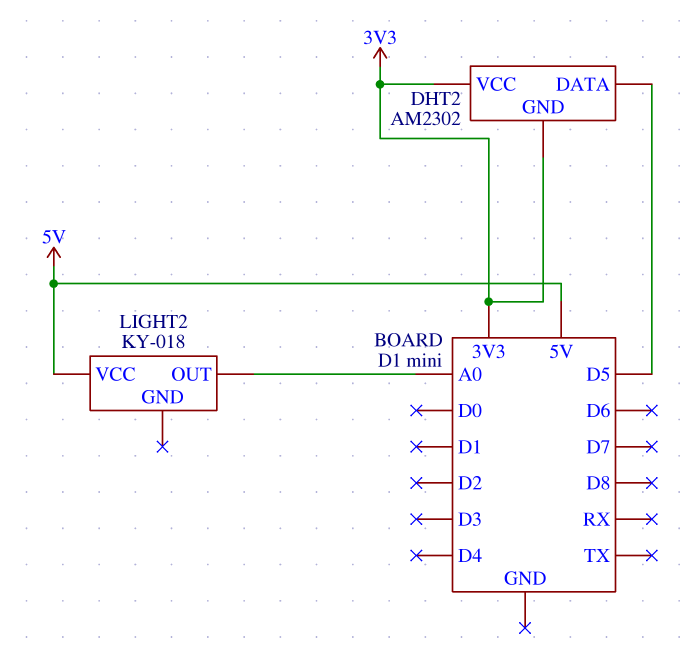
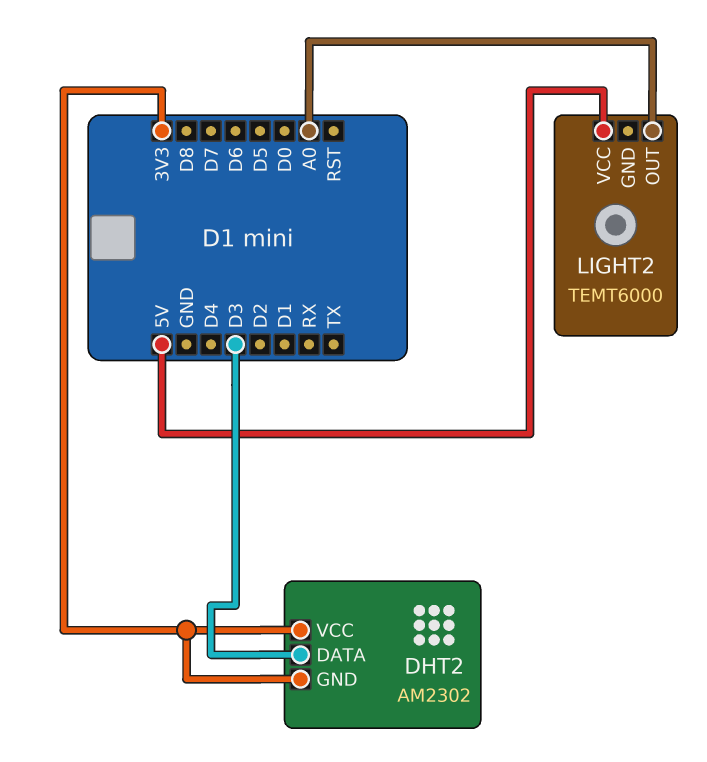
DHT2 pin DATA: D5 -> D3
LIGHT2: KY-018 -> TEMT6000

